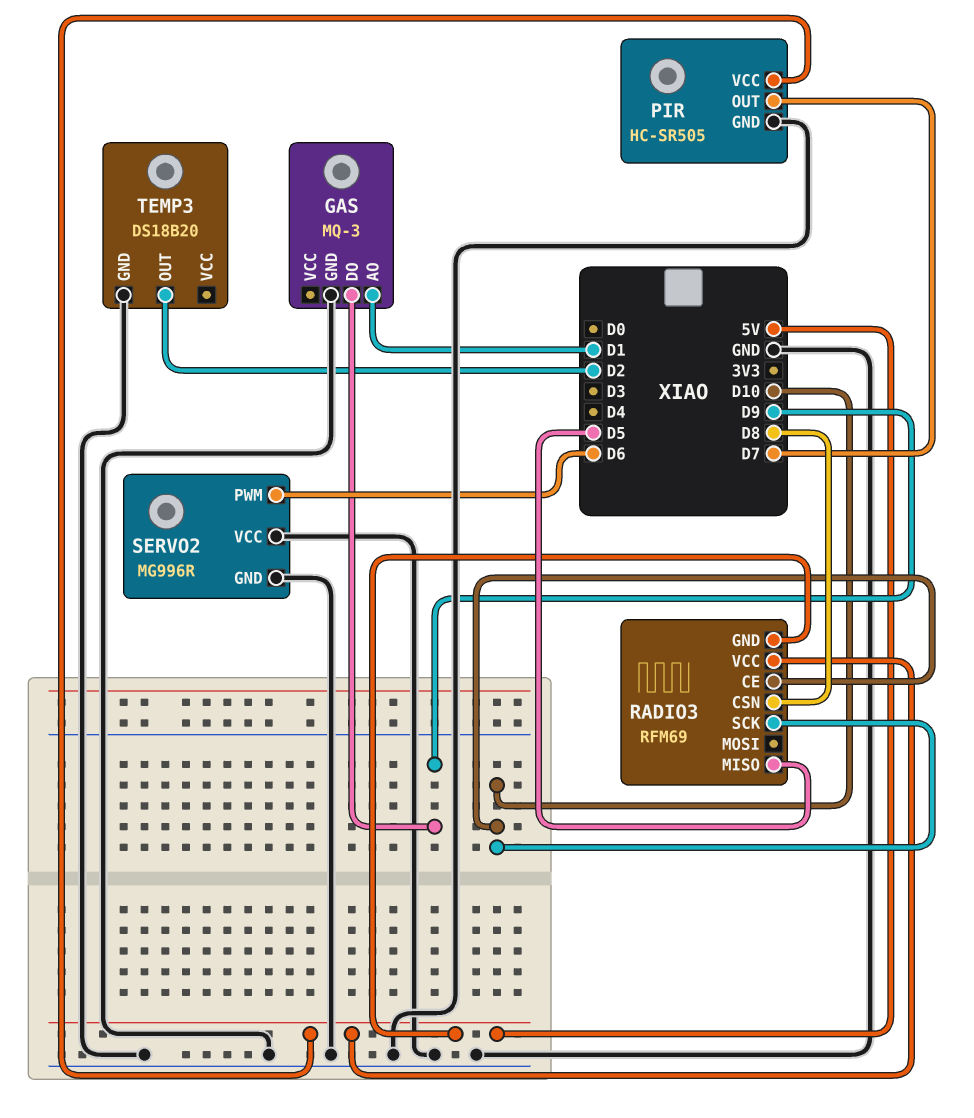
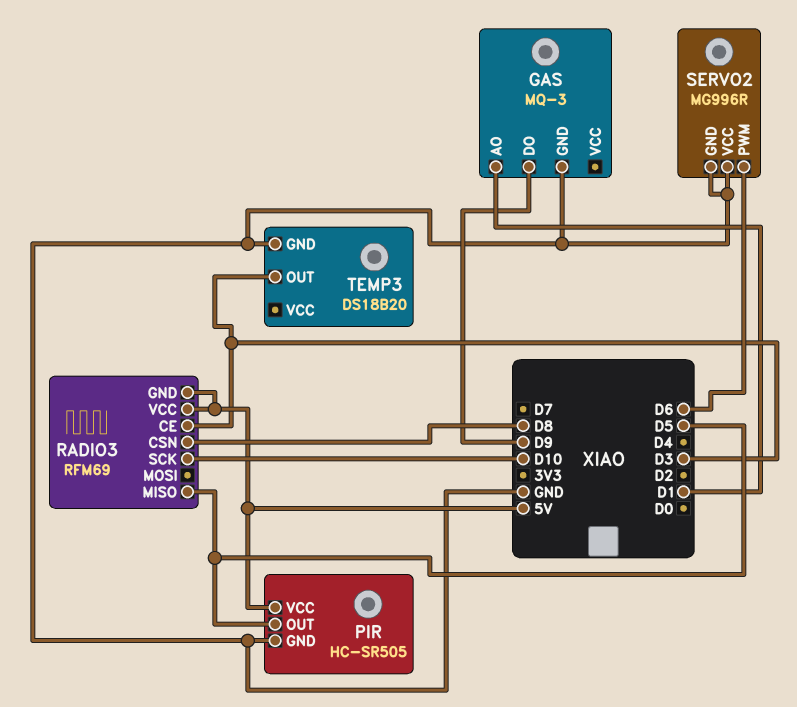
PIR pin OUT: D7 -> D5
RADIO3 pin CE: D10 -> D3
TEMP3 pin OUT: D2 -> D3

